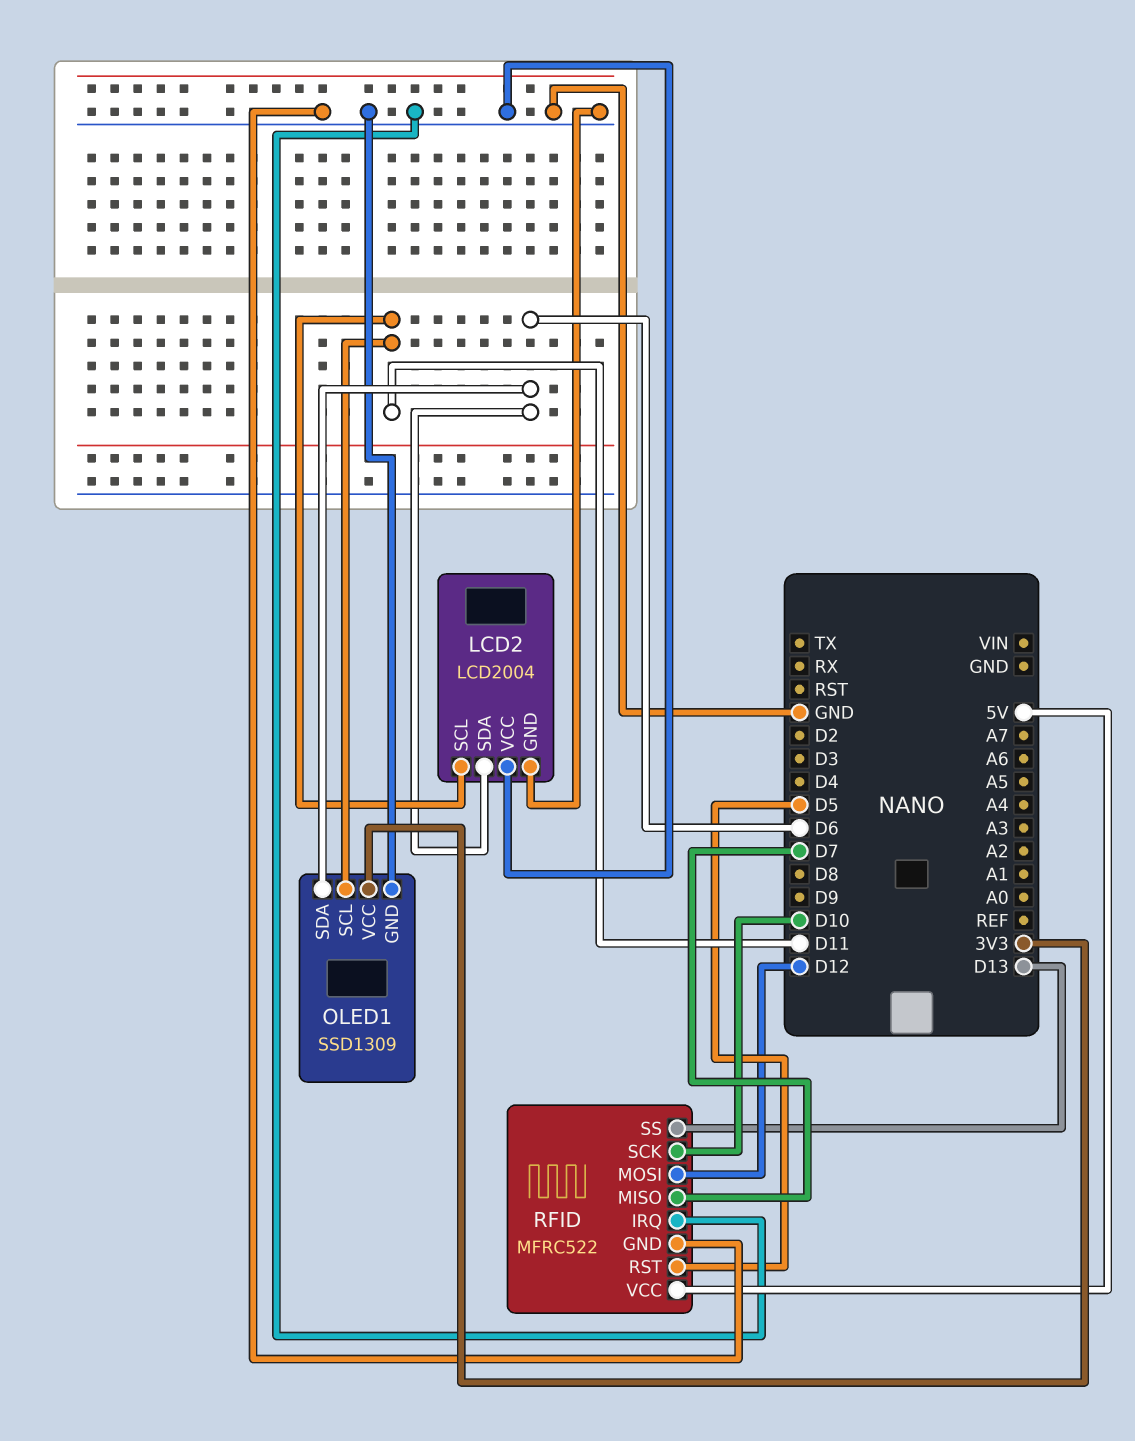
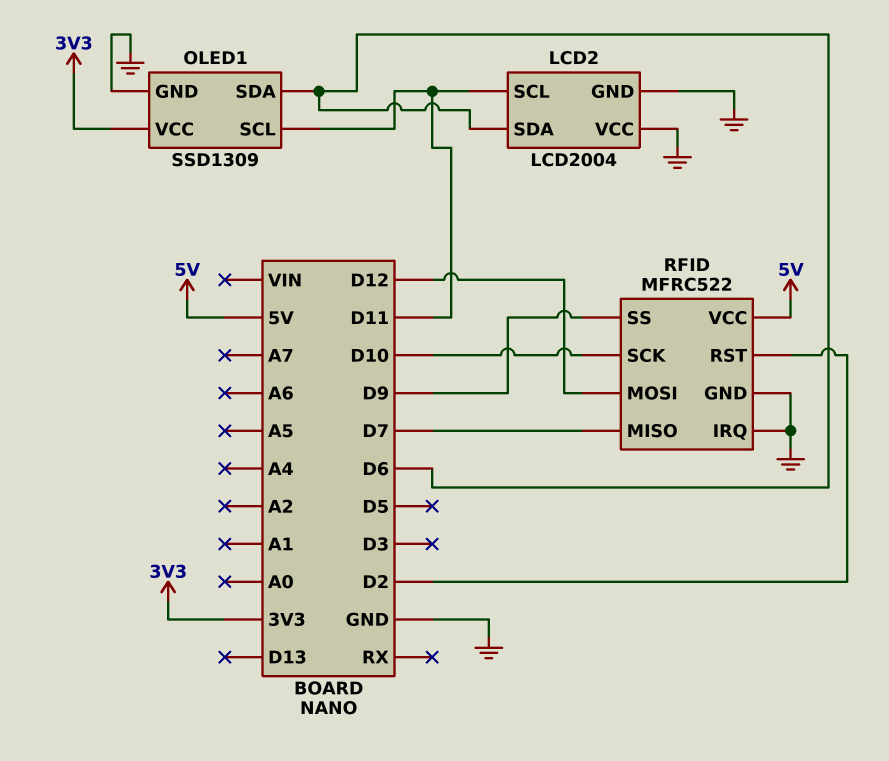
RFID pin RST: D5 -> D2
RFID pin SS: D13 -> D9

